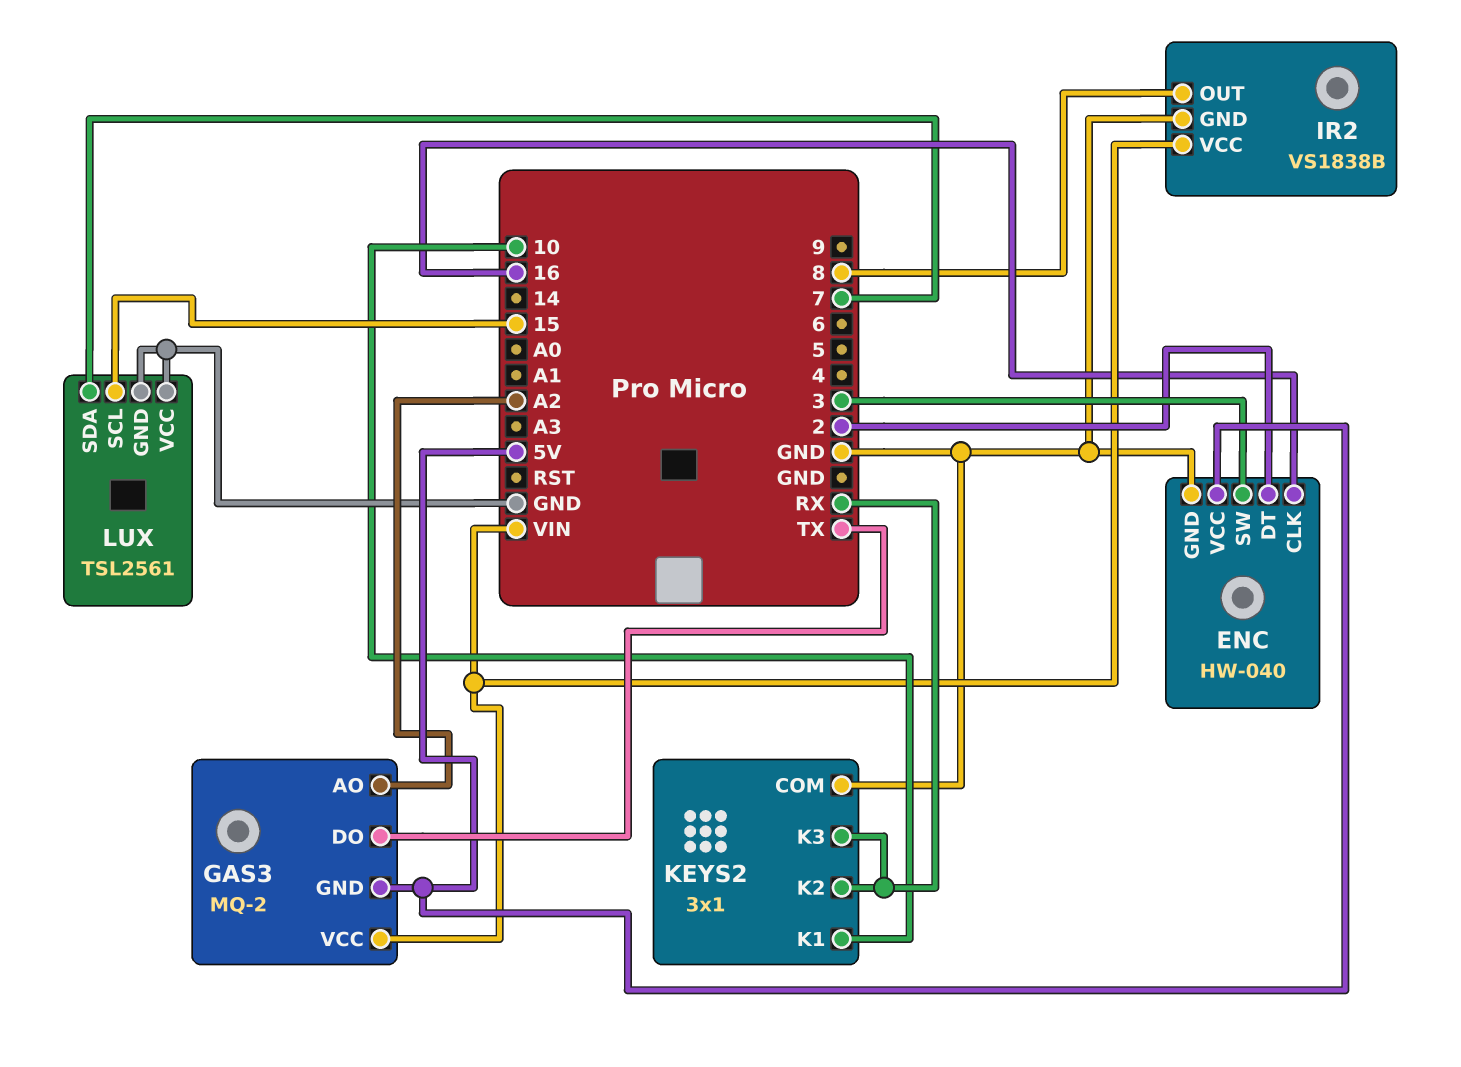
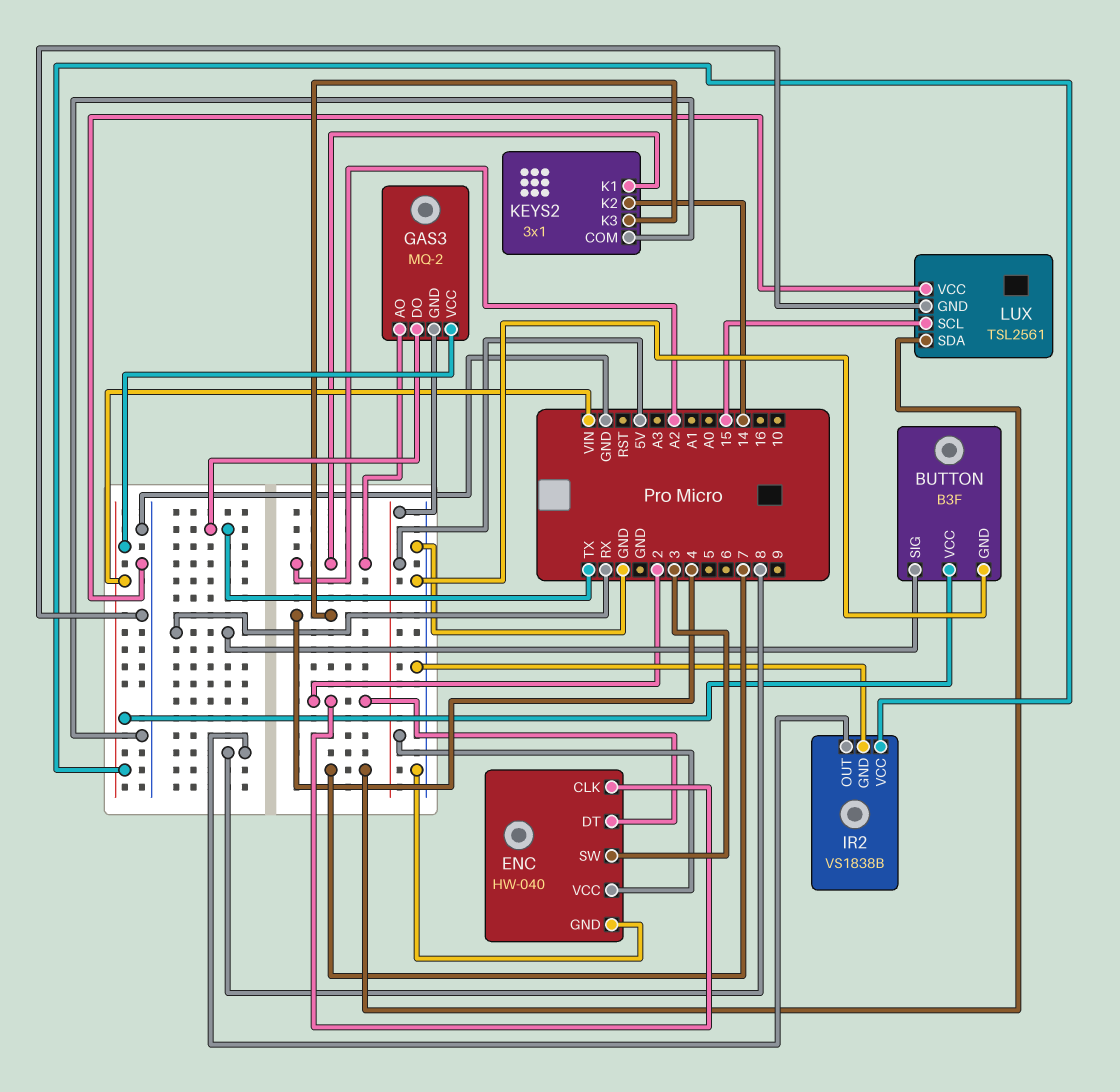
BUTTON: none -> B3F
BUTTON pin GND: none -> GND
BUTTON pin SIG: none -> RX
BUTTON pin VCC: none -> VIN
ENC pin CLK: 16 -> 2
KEYS2 pin K1: 10 -> A2
KEYS2 pin K2: RX -> 14
KEYS2 pin K3: RX -> 4

